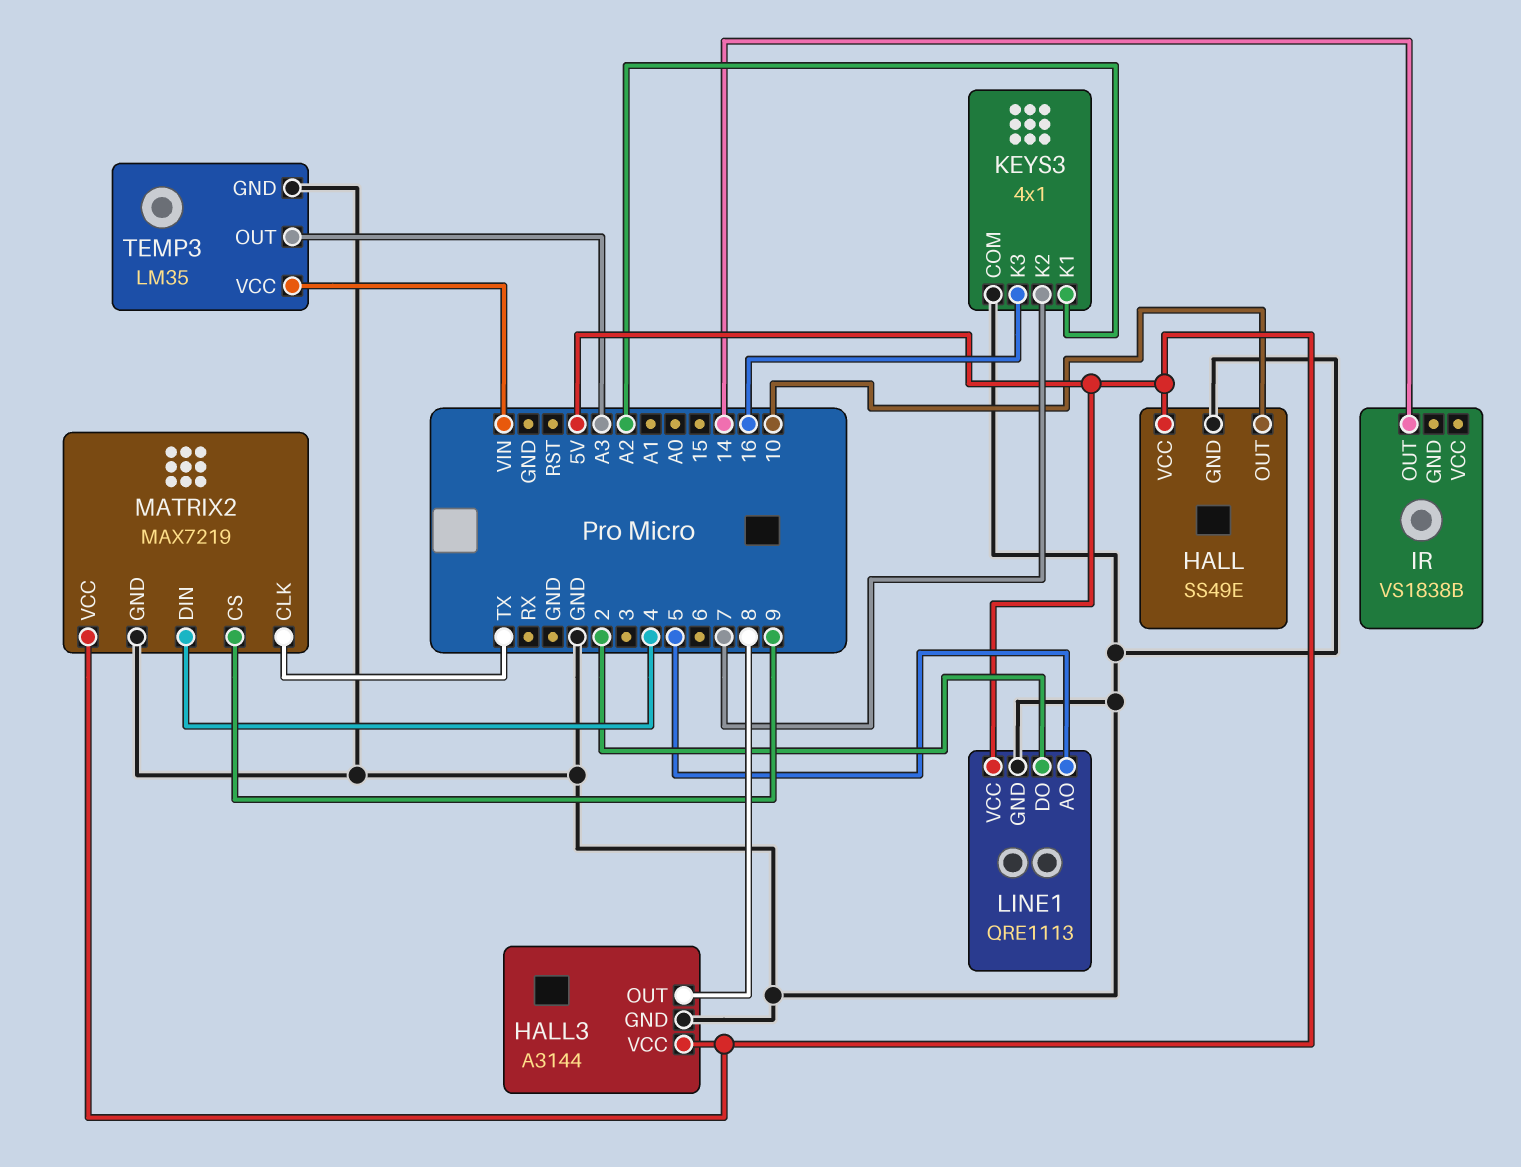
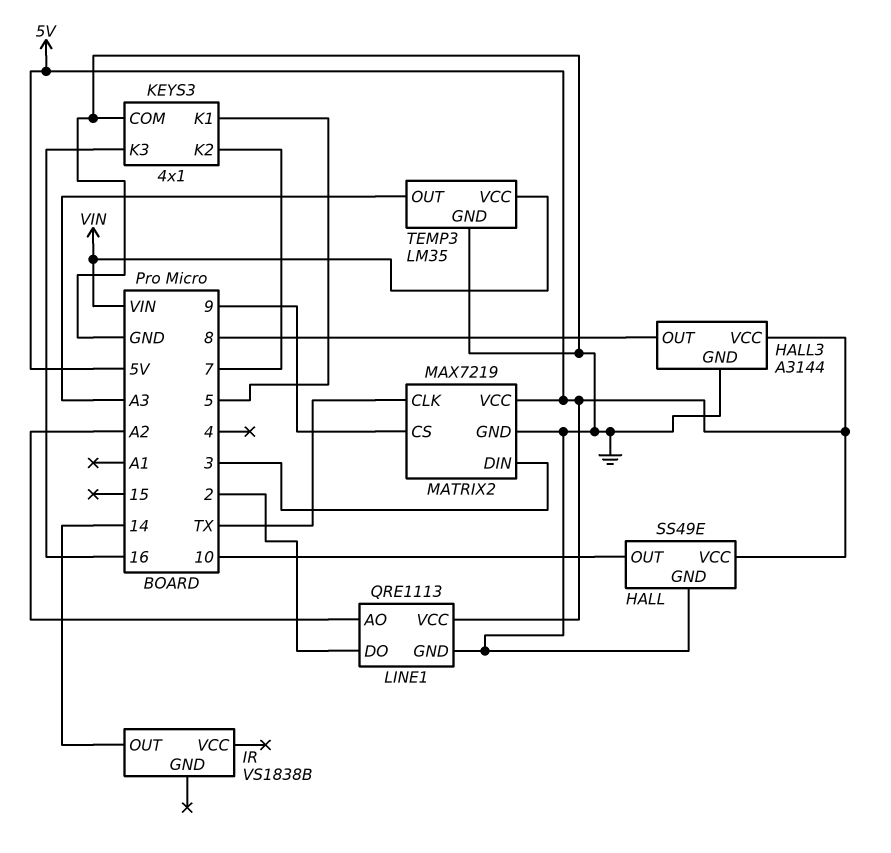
KEYS3 pin K1: A2 -> 5
LINE1 pin AO: 5 -> A2
MATRIX2 pin DIN: 4 -> 3

